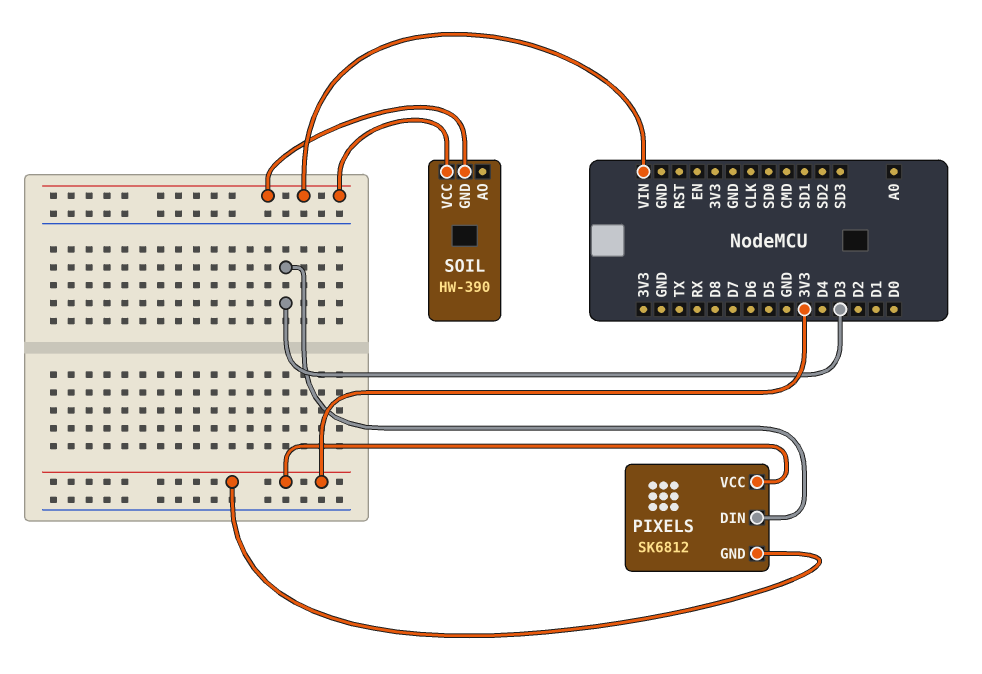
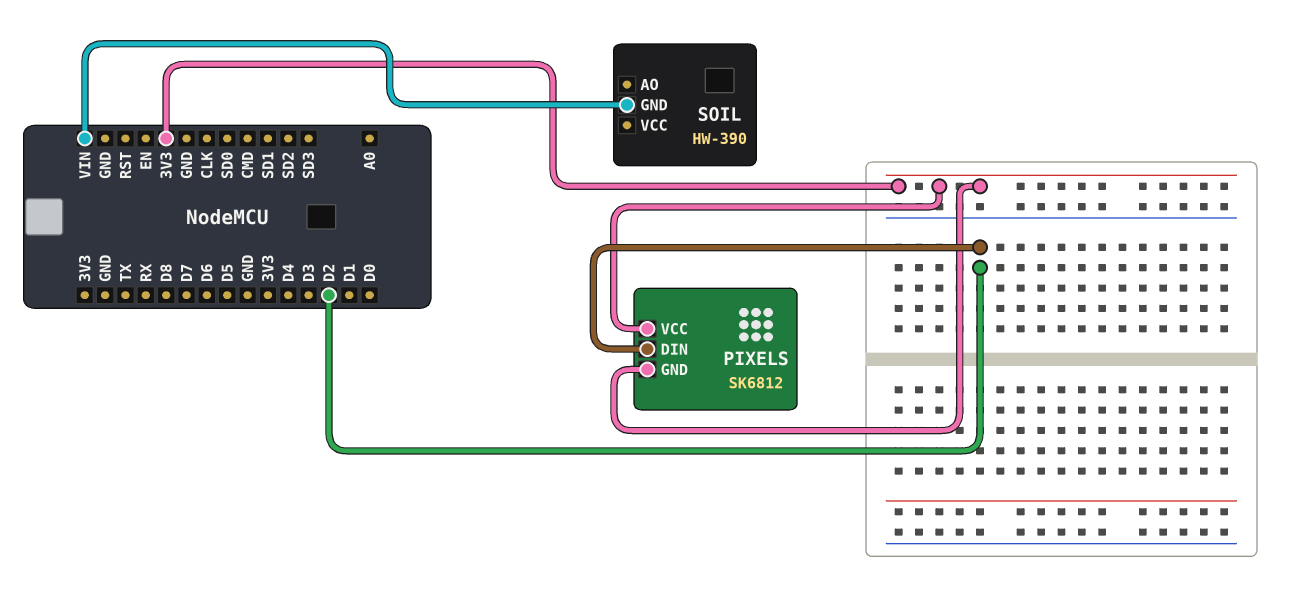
PIXELS pin DIN: D3 -> D2
SOIL pin VCC: VIN -> none

